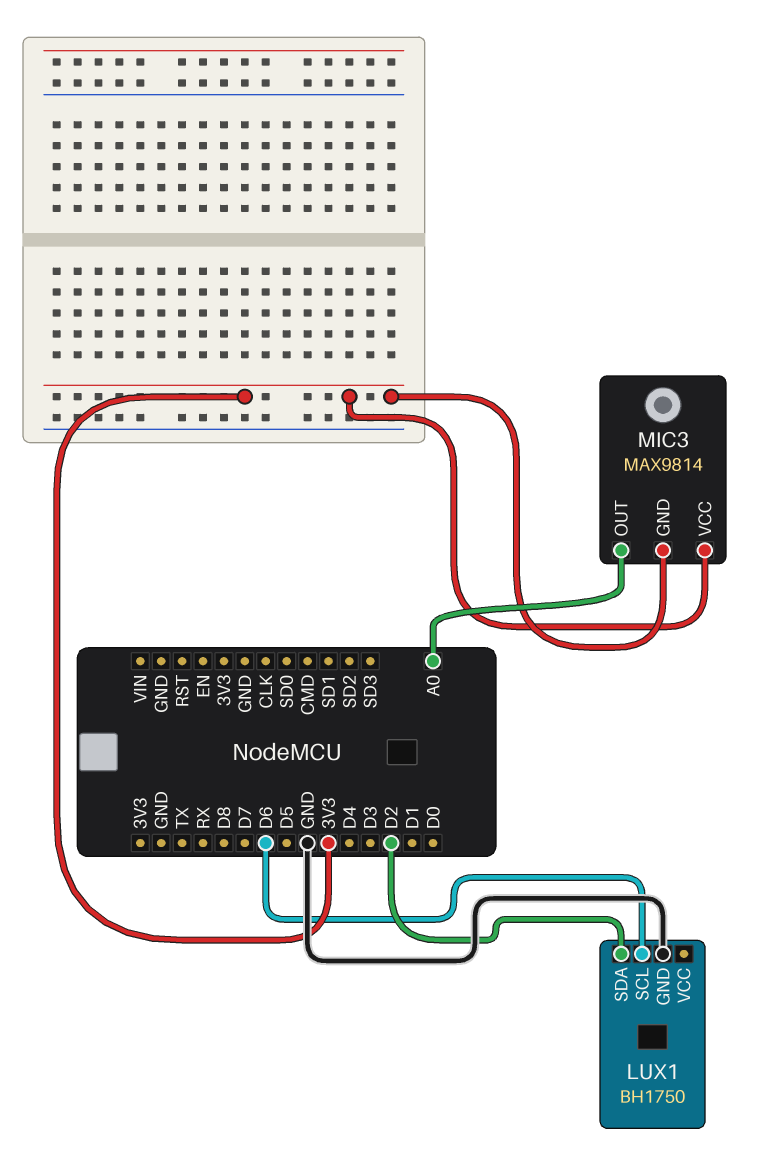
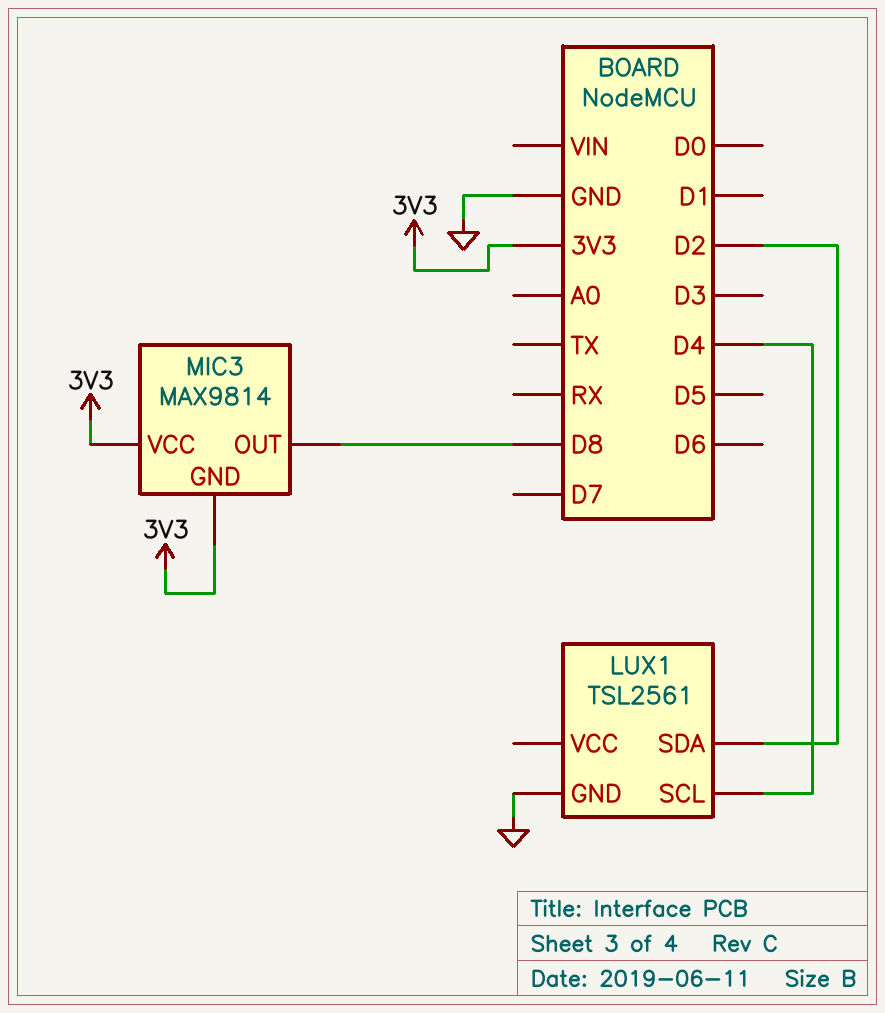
LUX1: BH1750 -> TSL2561
LUX1 pin SCL: D6 -> D4
MIC3 pin OUT: A0 -> D8

